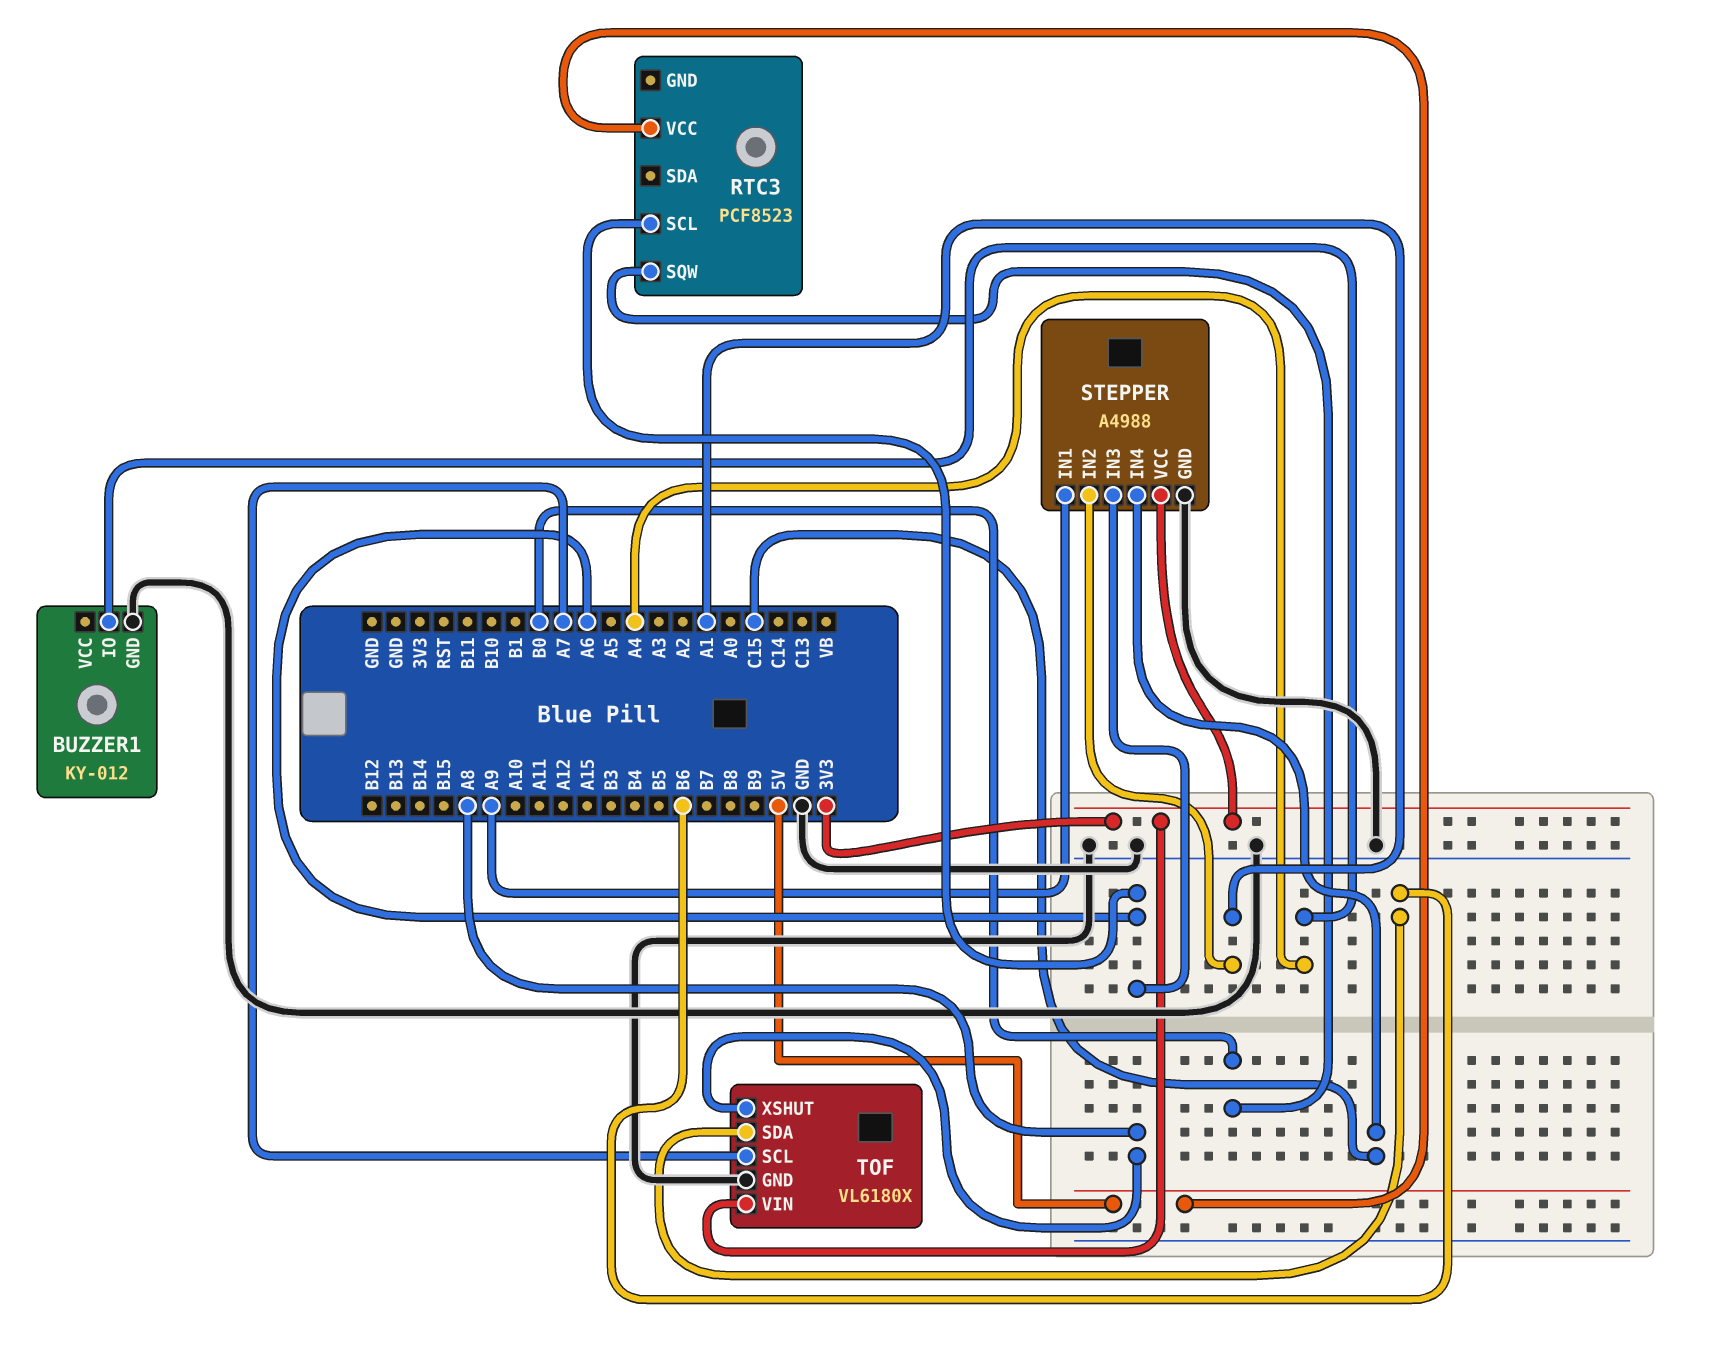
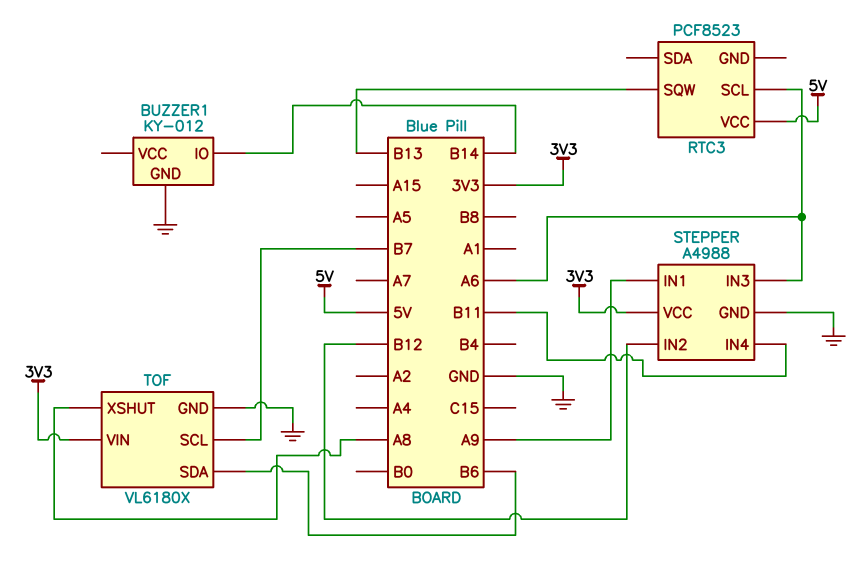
BUZZER1 pin IO: A4 -> B14
RTC3 pin SQW: B0 -> B13
STEPPER pin IN2: A1 -> B12
STEPPER pin IN4: C15 -> B11
TOF pin SCL: A7 -> B7

